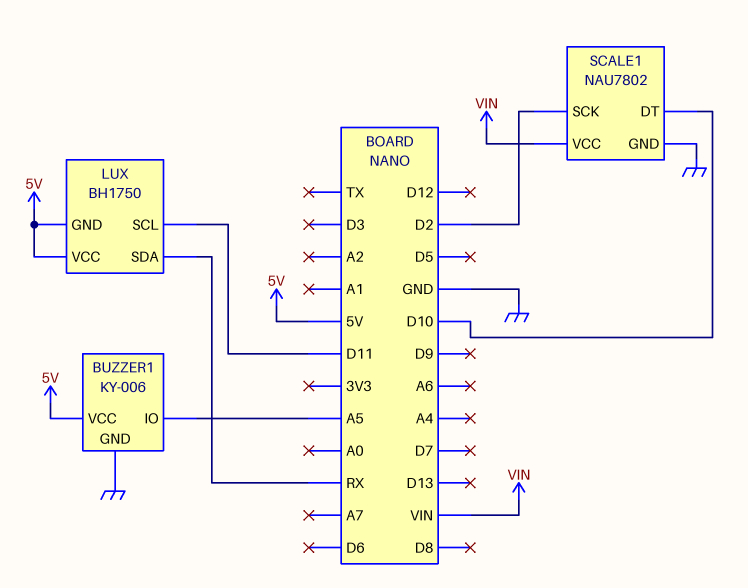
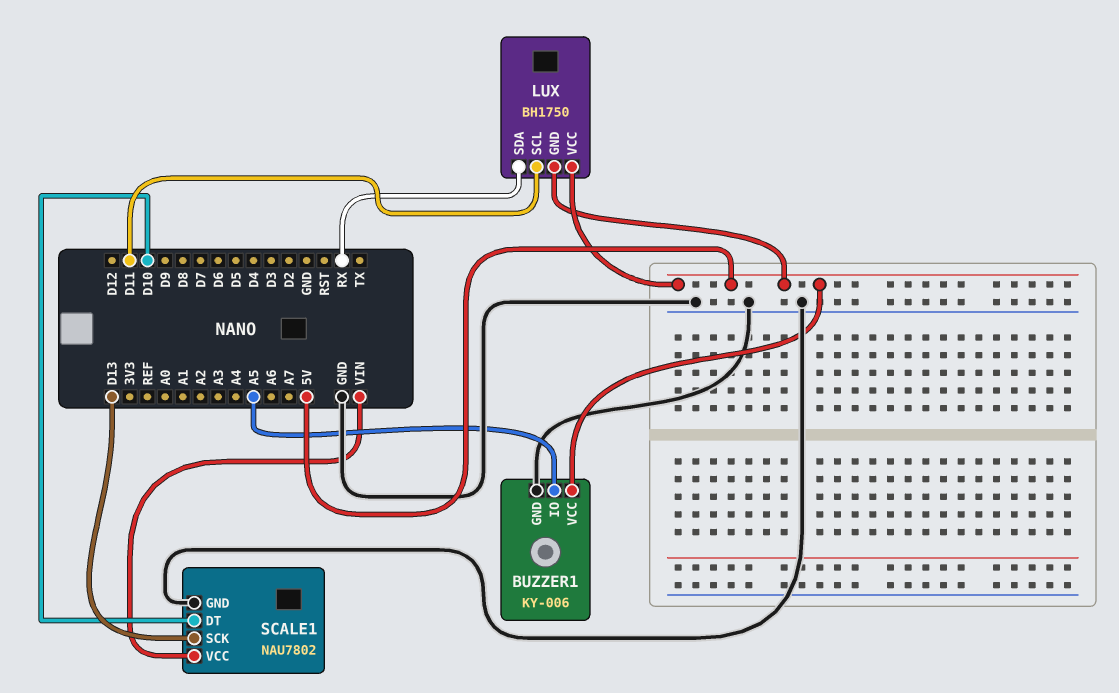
SCALE1 pin SCK: D2 -> D13

